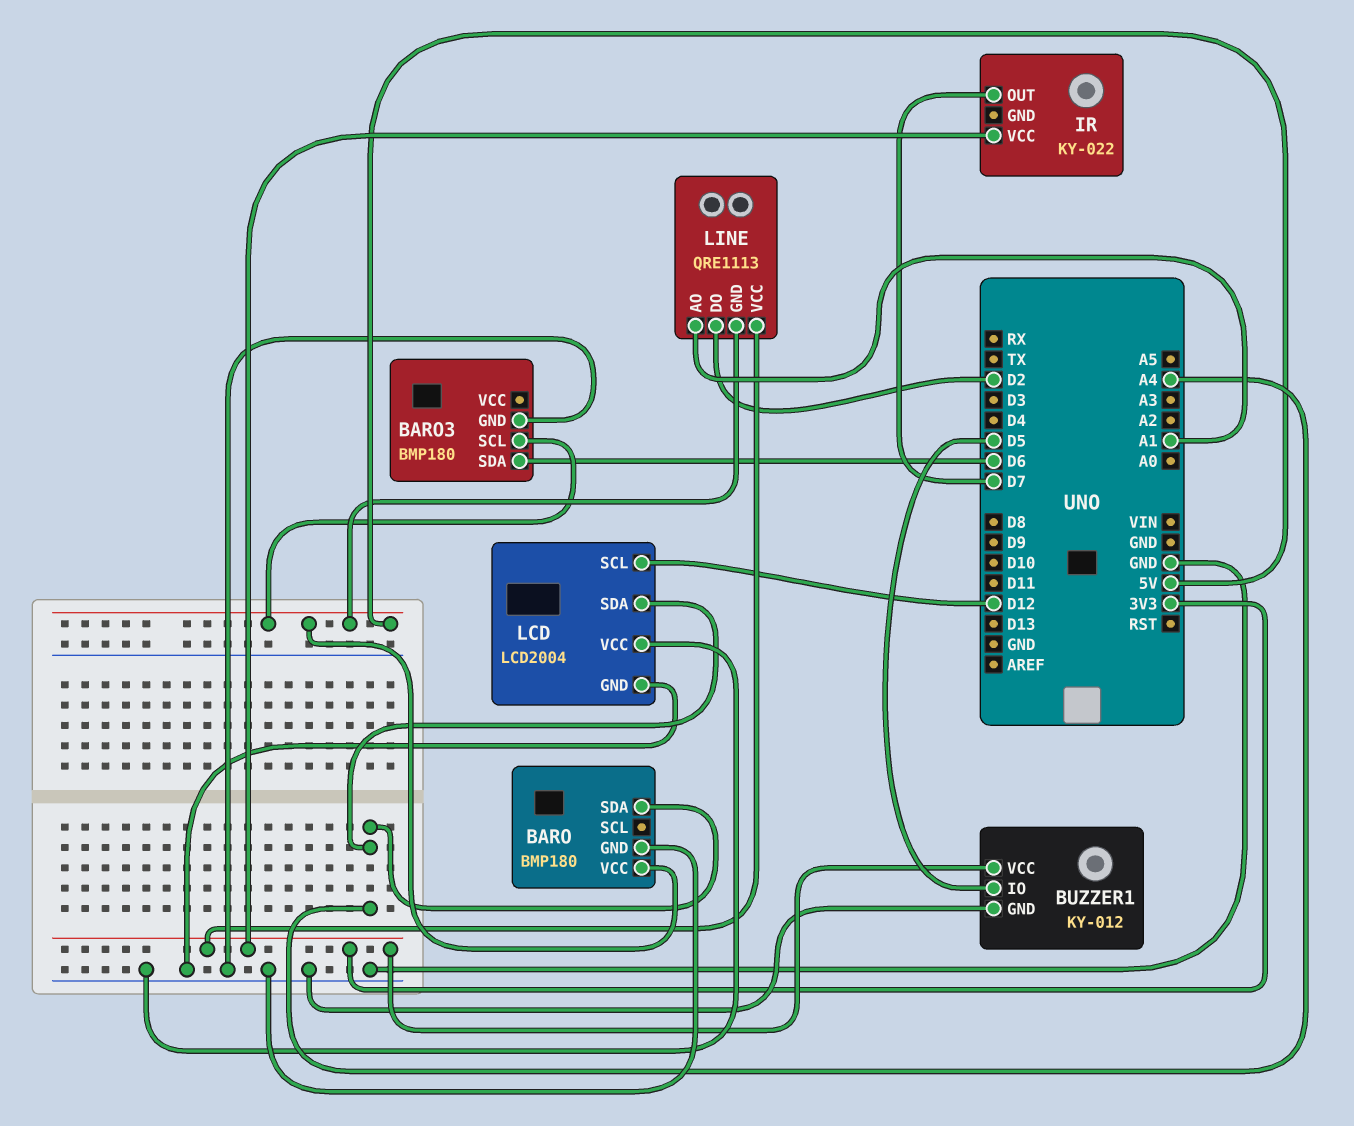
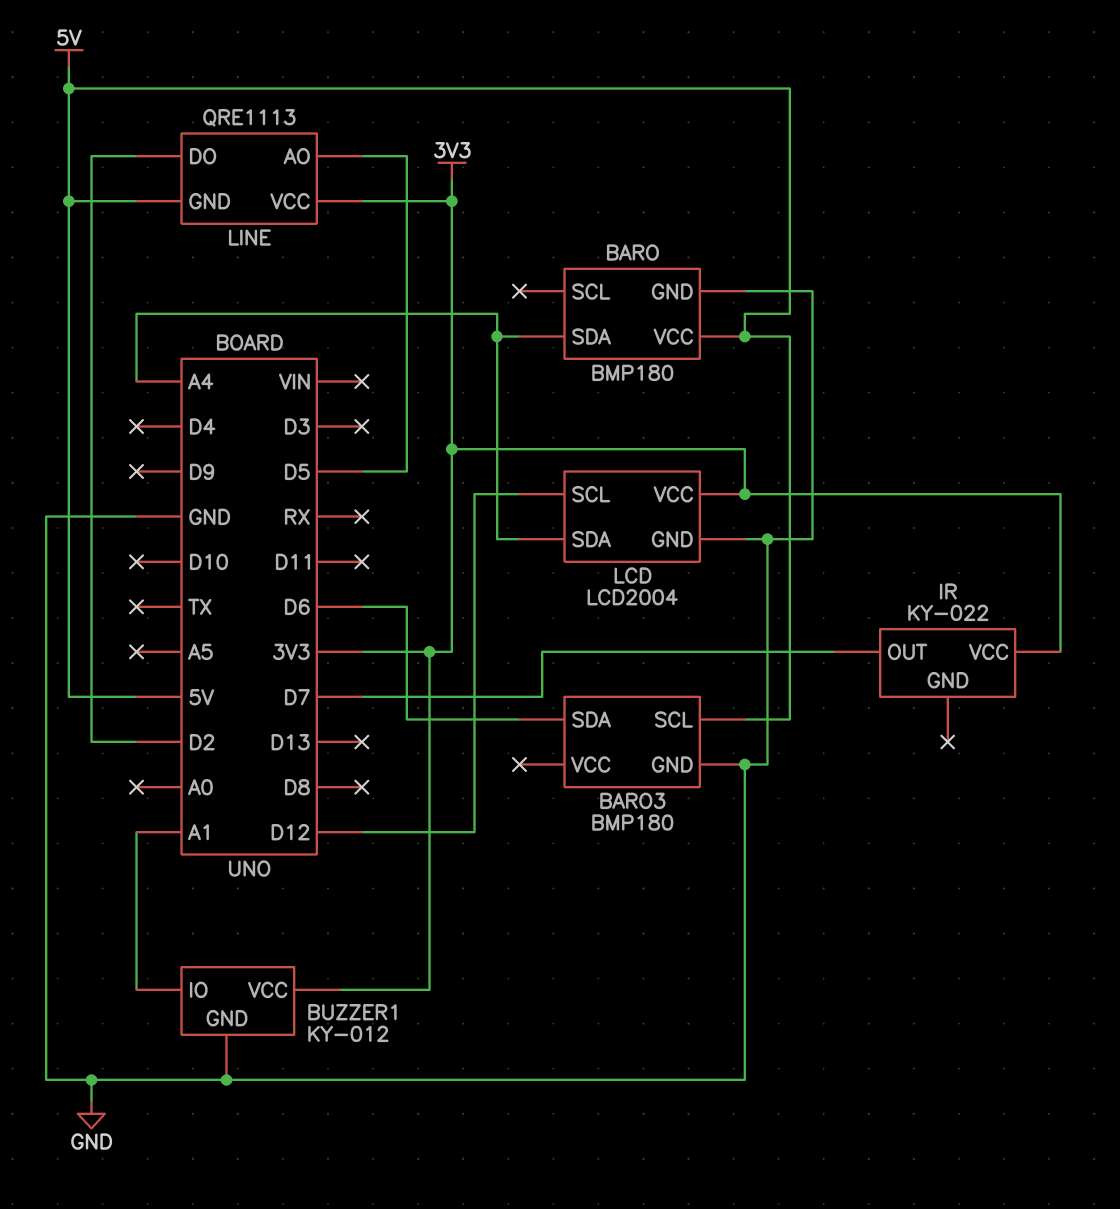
BUZZER1 pin IO: D5 -> A1
LCD pin VCC: GND -> 3V3
LINE pin AO: A1 -> D5

